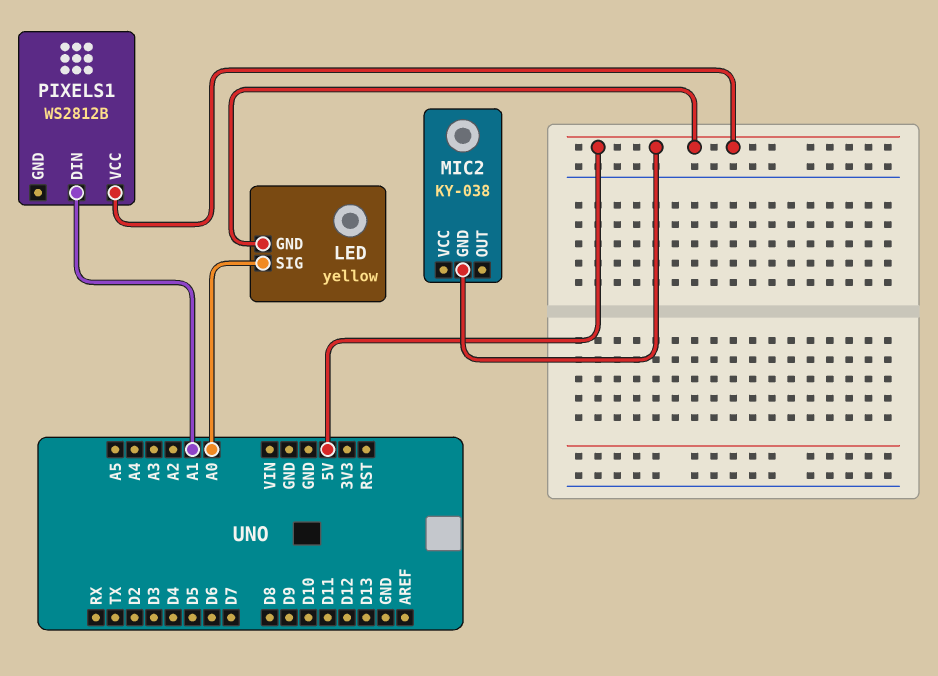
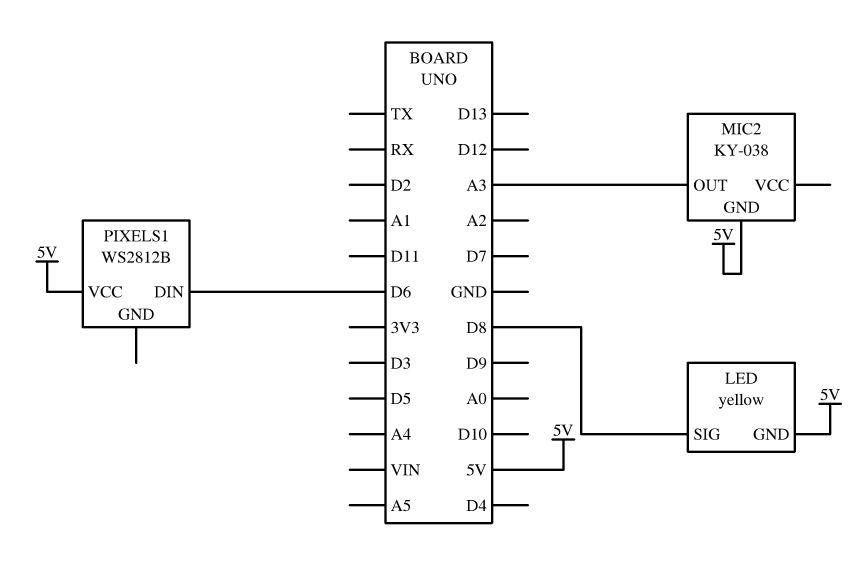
LED pin SIG: A0 -> D8
MIC2 pin OUT: none -> A3
PIXELS1 pin DIN: A1 -> D6

